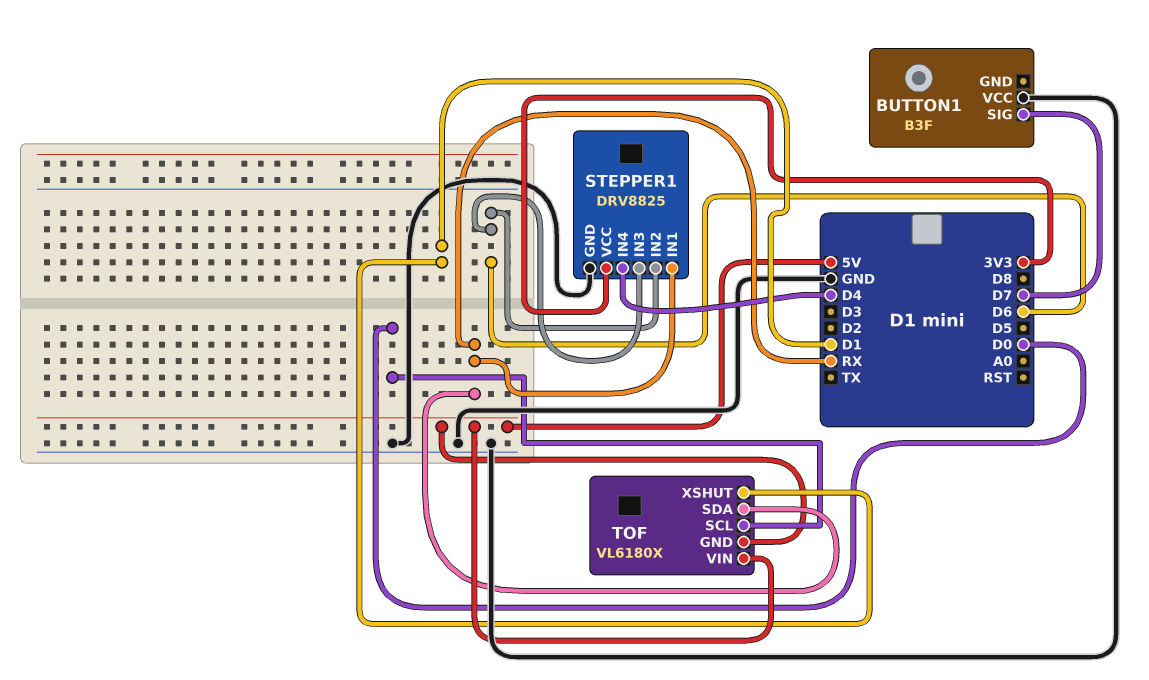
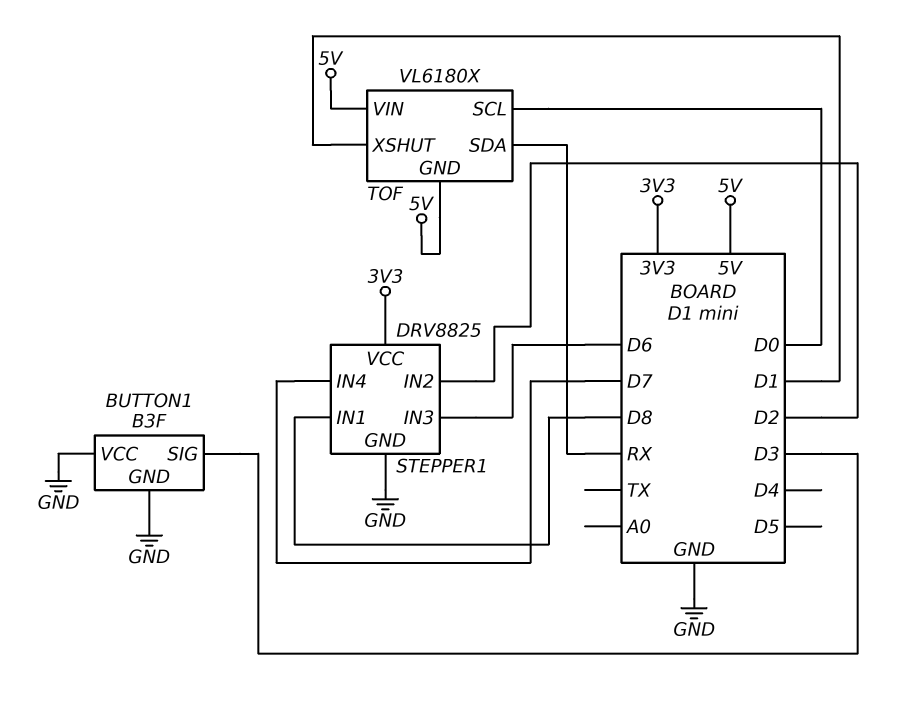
BUTTON1 pin GND: none -> GND
BUTTON1 pin SIG: D7 -> D3
STEPPER1 pin IN1: RX -> D8
STEPPER1 pin IN2: D6 -> D2
STEPPER1 pin IN4: D4 -> D7

